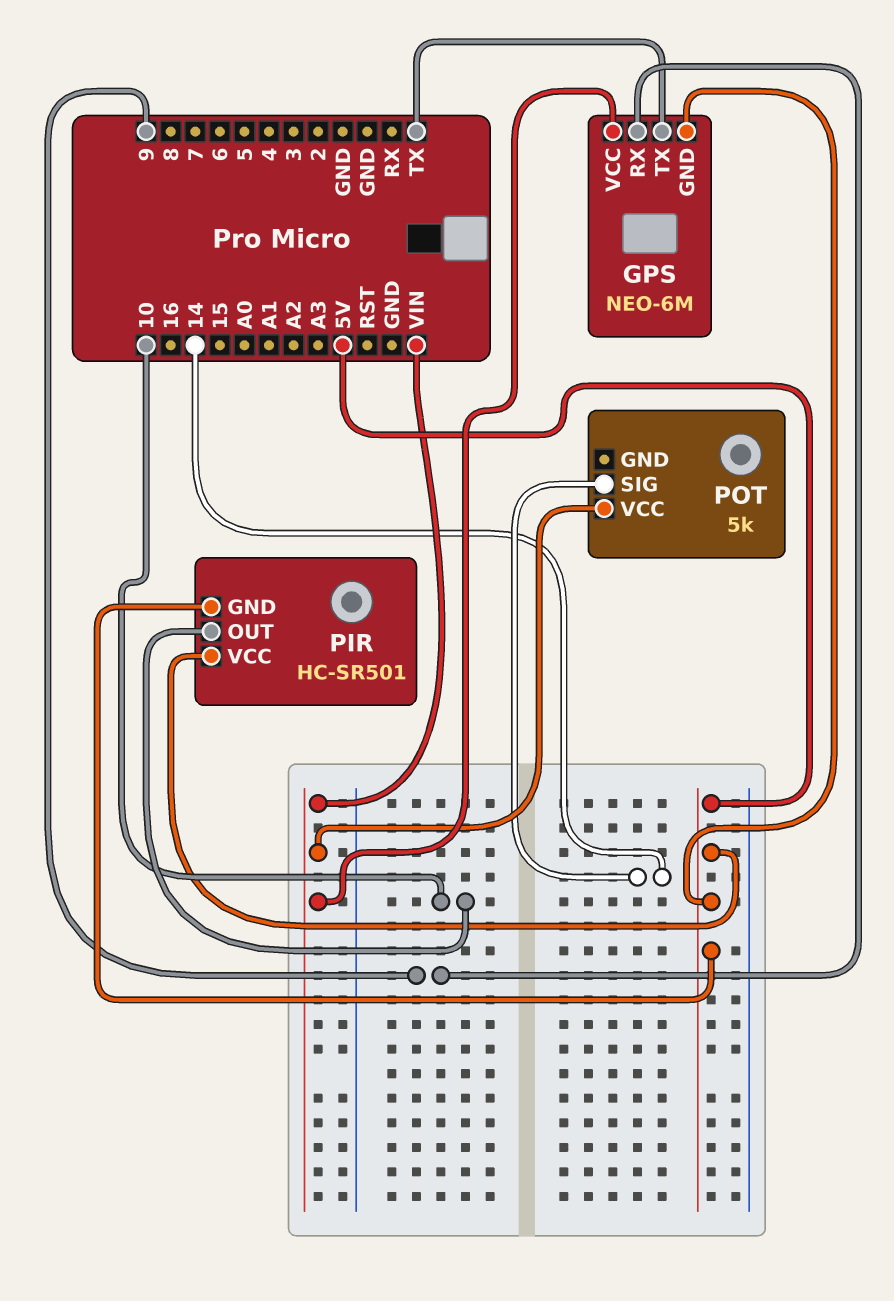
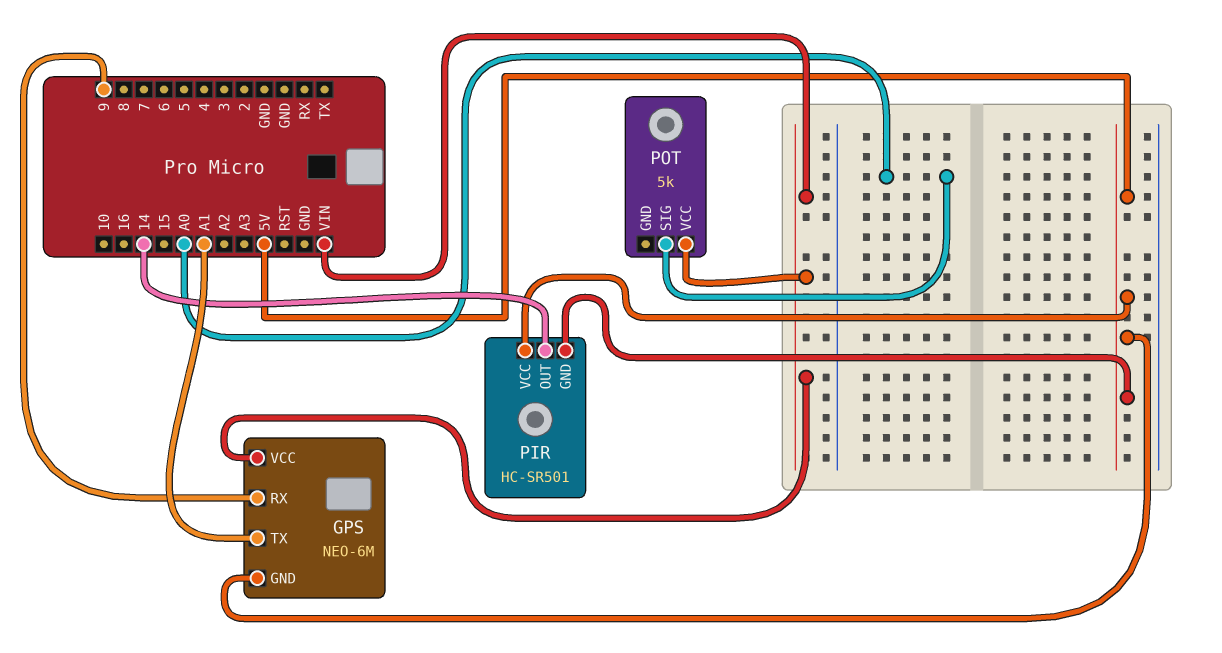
GPS pin TX: TX -> A1
PIR pin OUT: 10 -> 14
POT pin SIG: 14 -> A0

